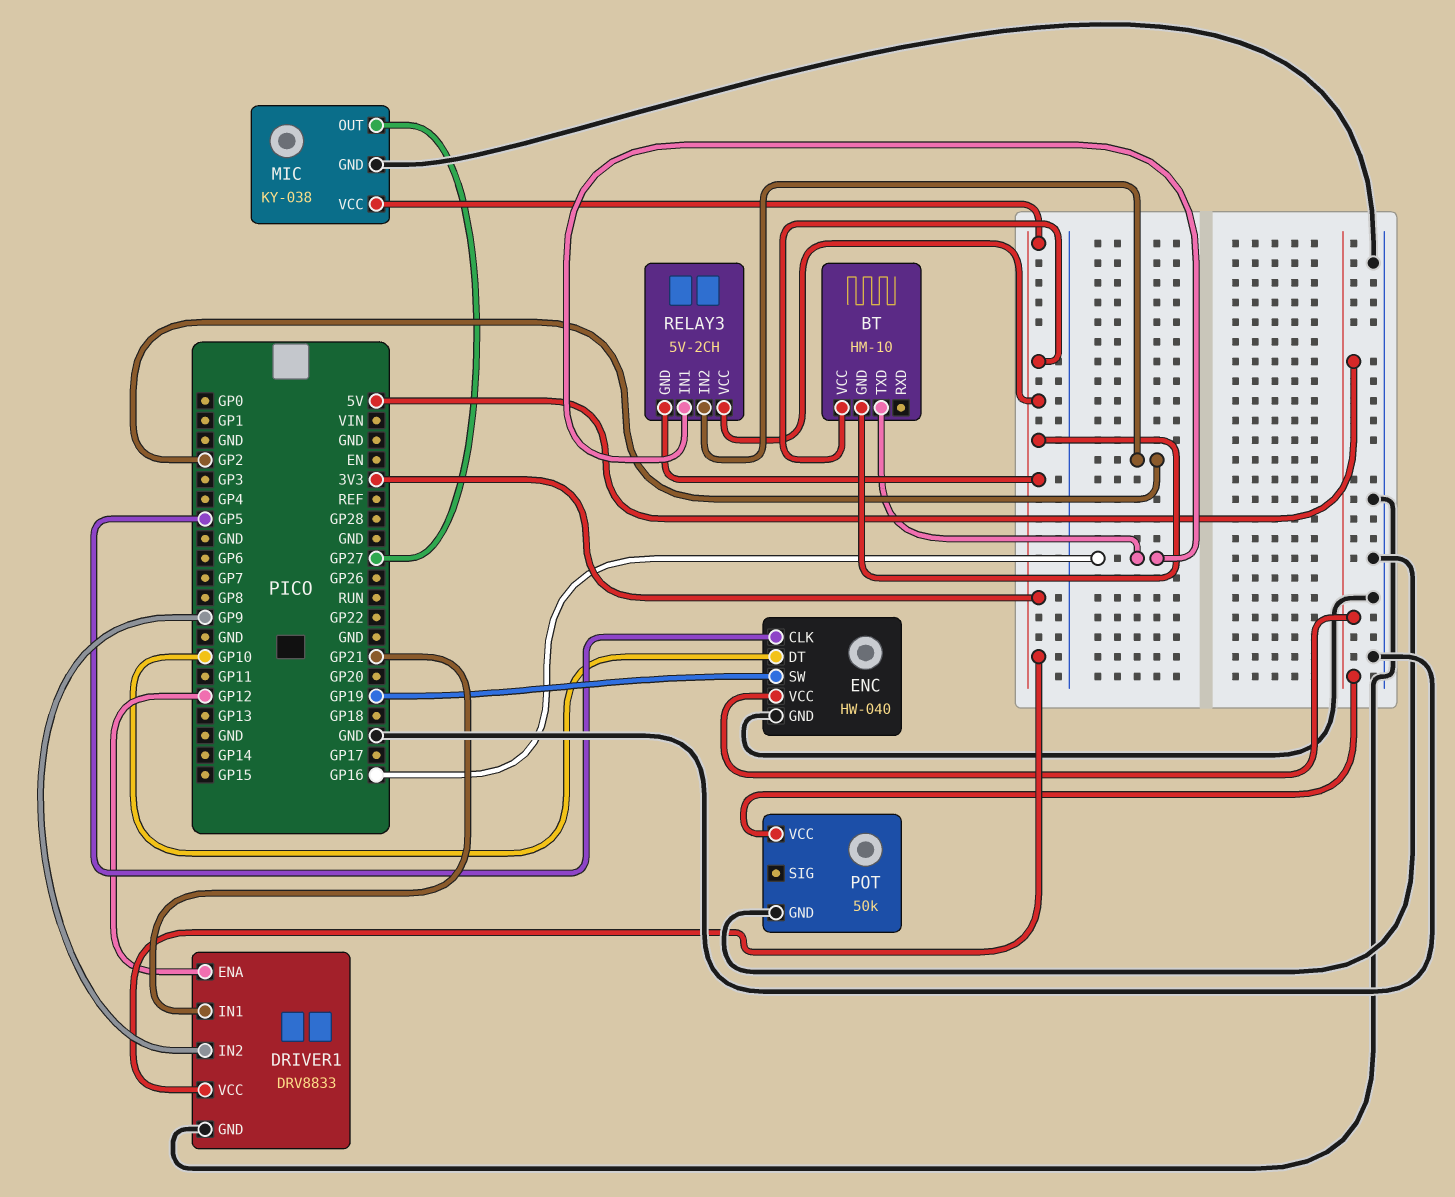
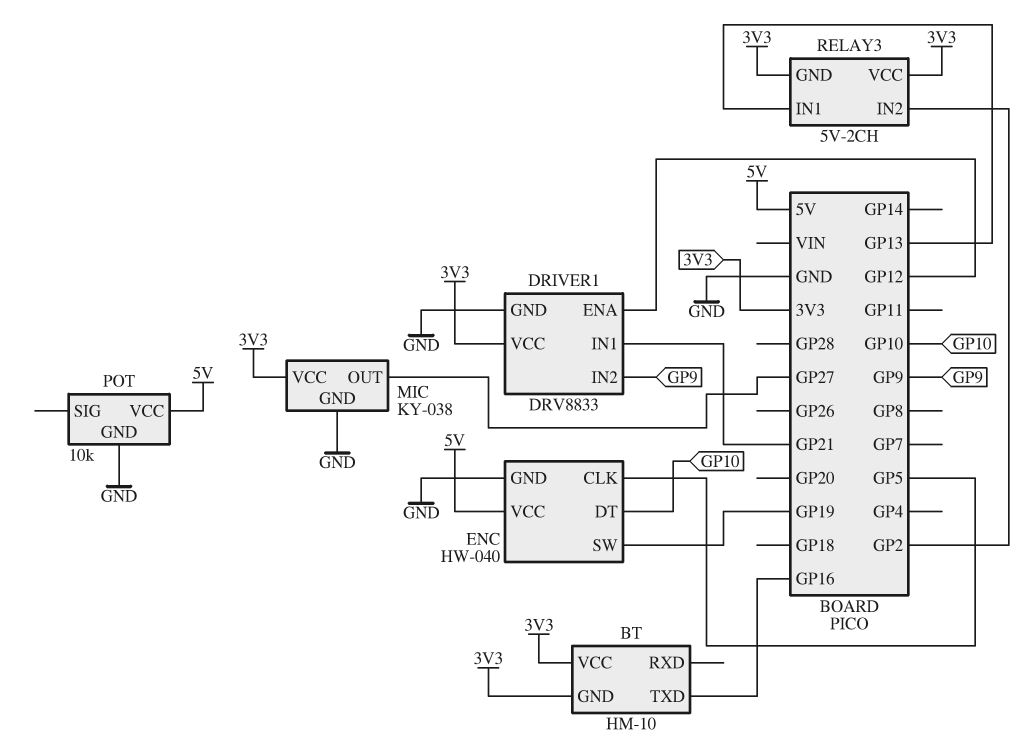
POT: 50k -> 10k
RELAY3 pin IN1: GP16 -> GP13

